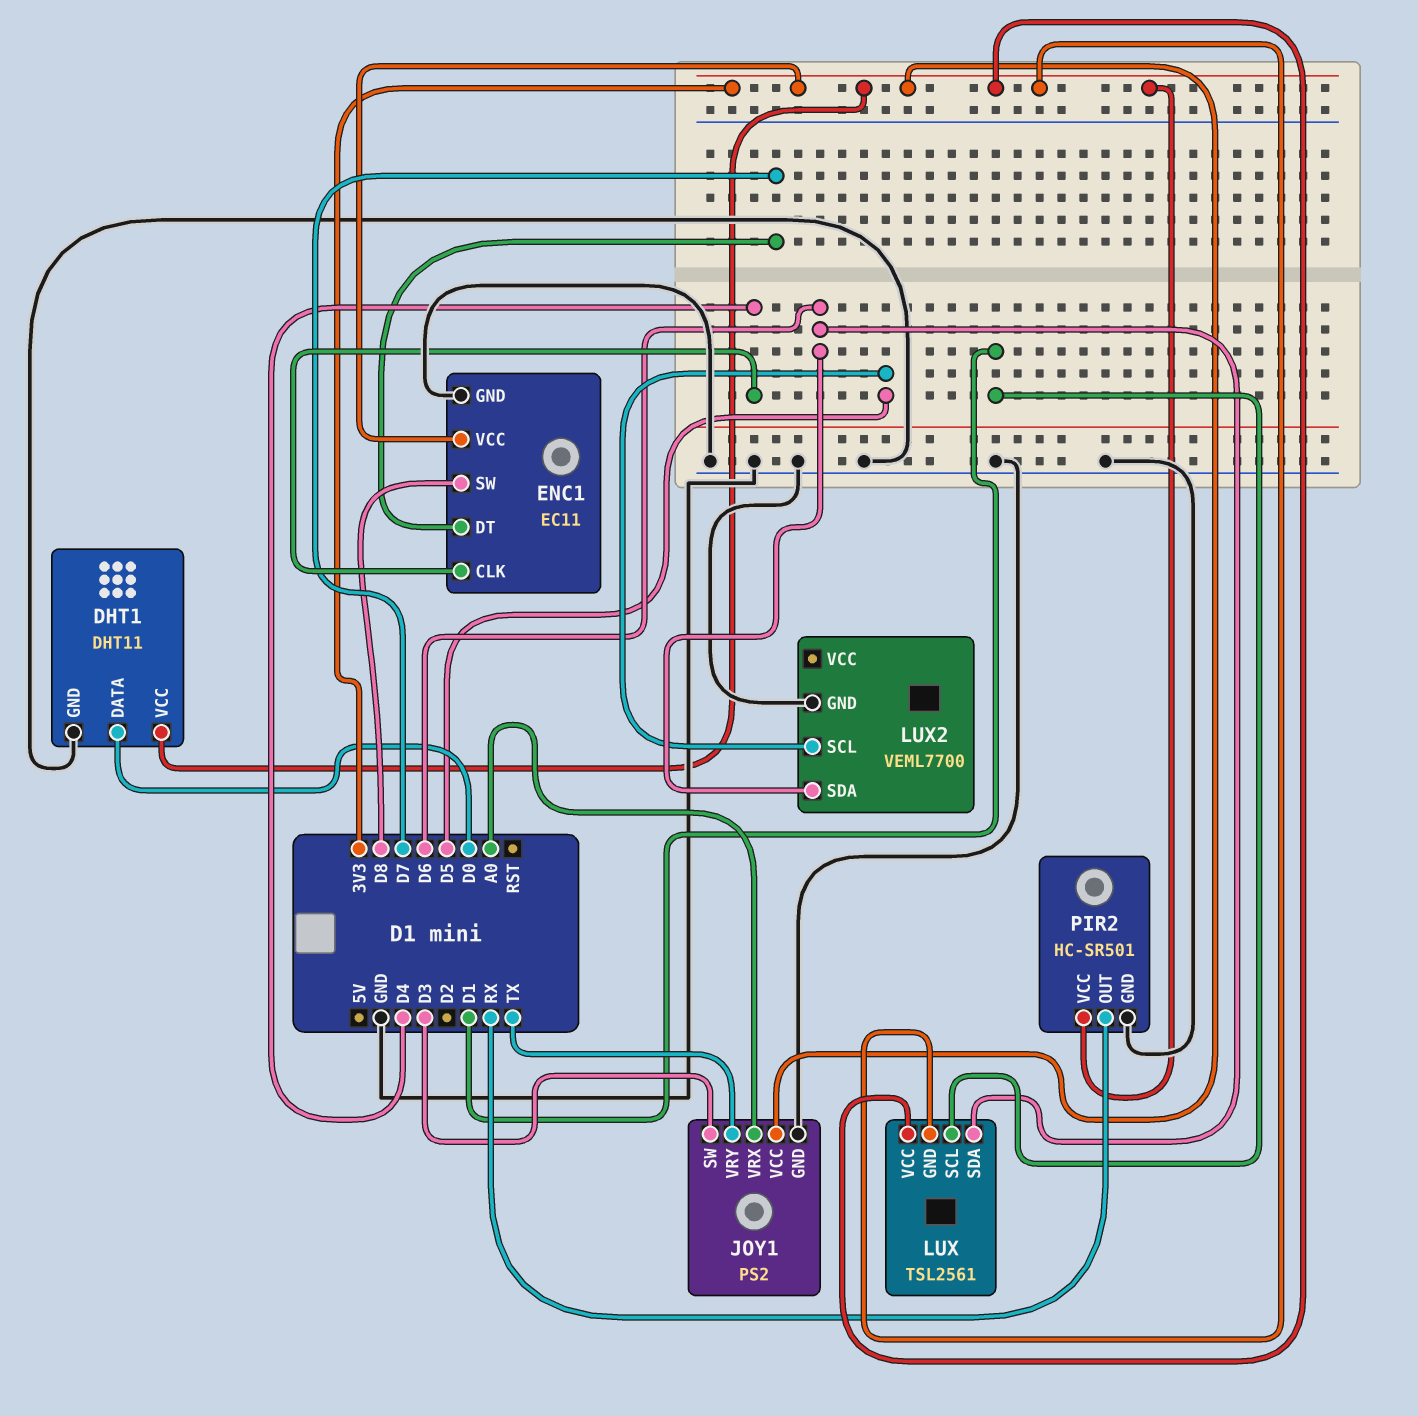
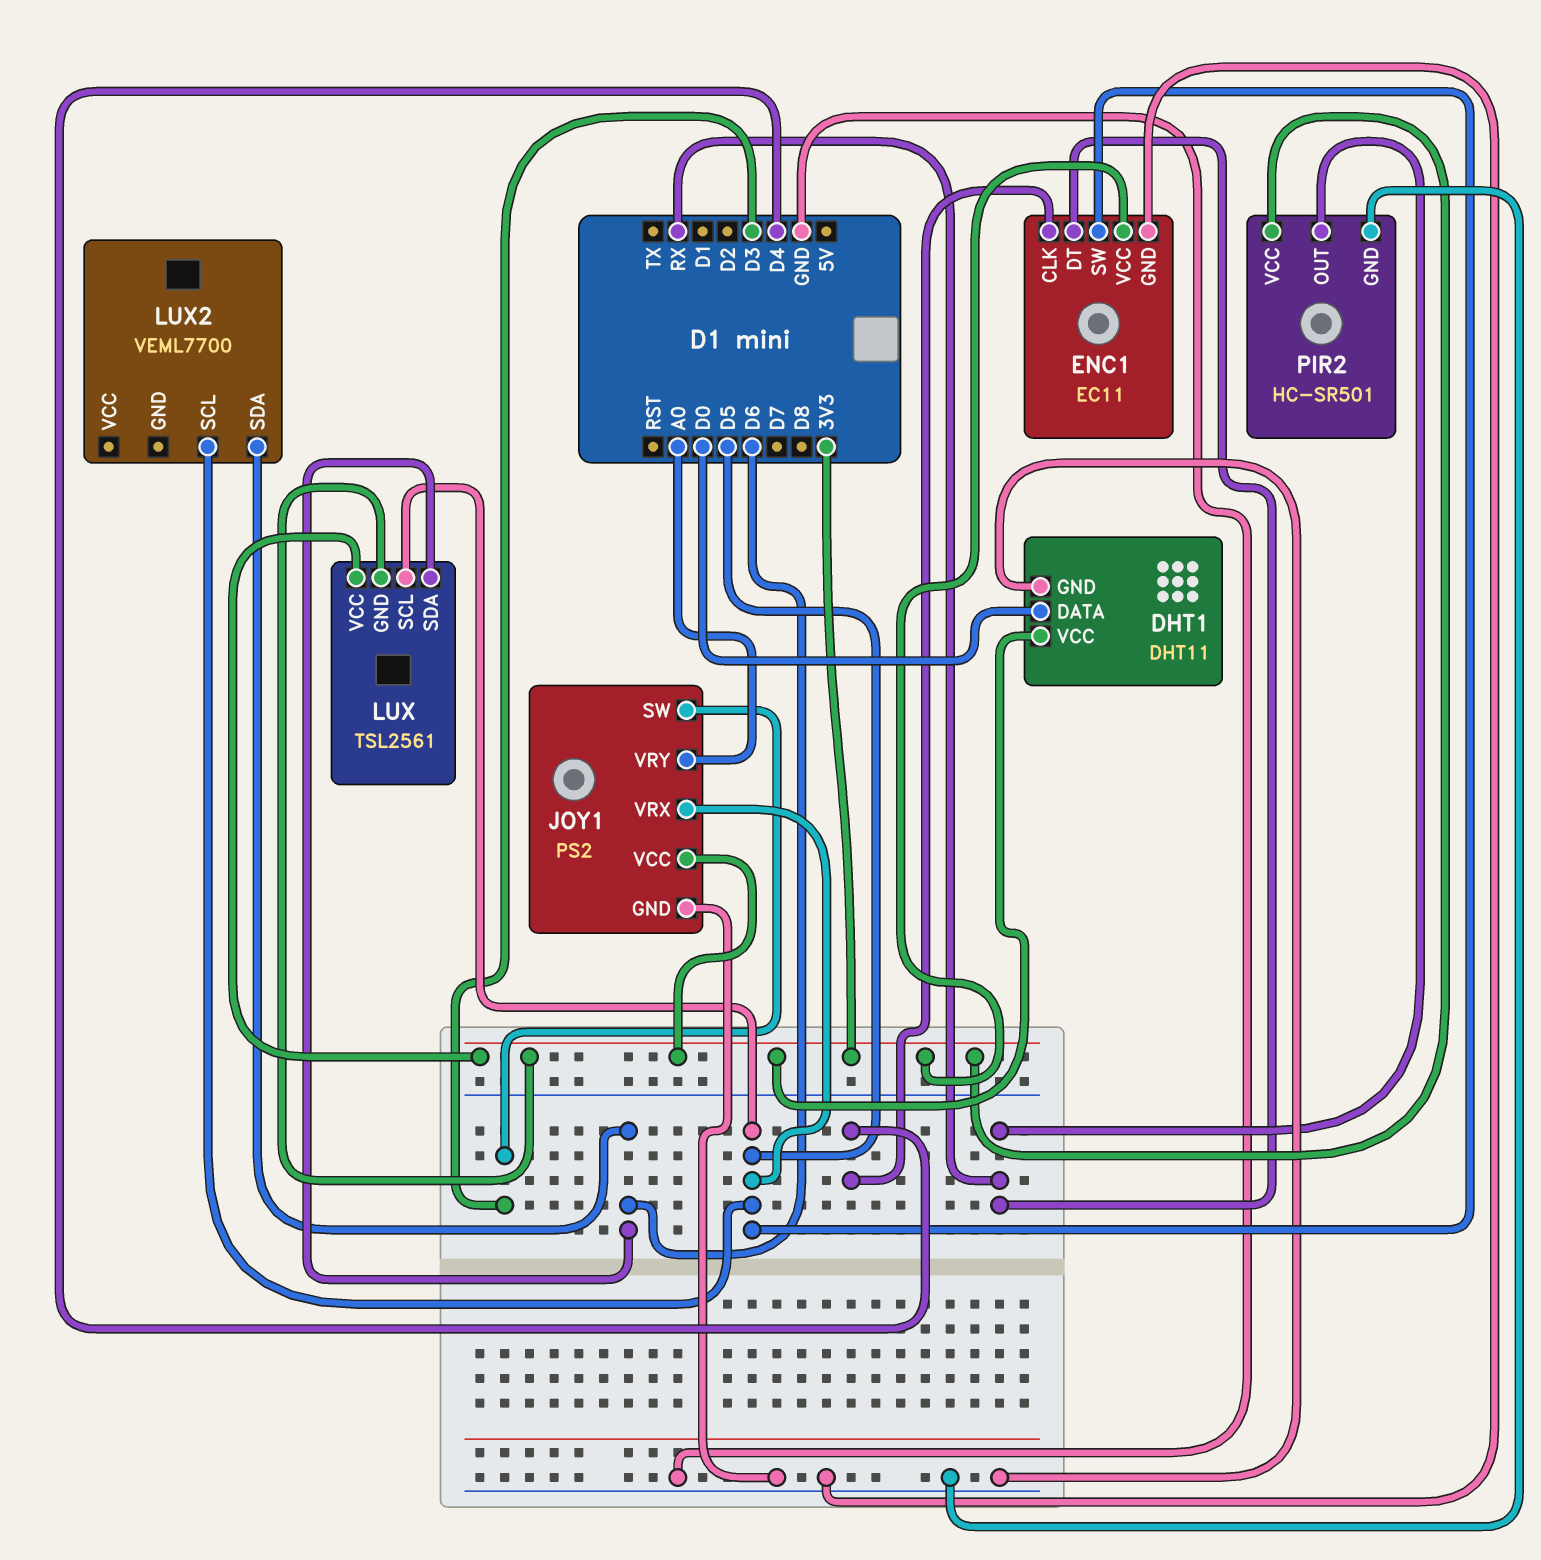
ENC1 pin DT: D7 -> RX
ENC1 pin SW: D8 -> D5
JOY1 pin VRX: A0 -> D5
JOY1 pin VRY: TX -> A0
LUX pin SCL: D1 -> D5
LUX2 pin GND: GND -> none

